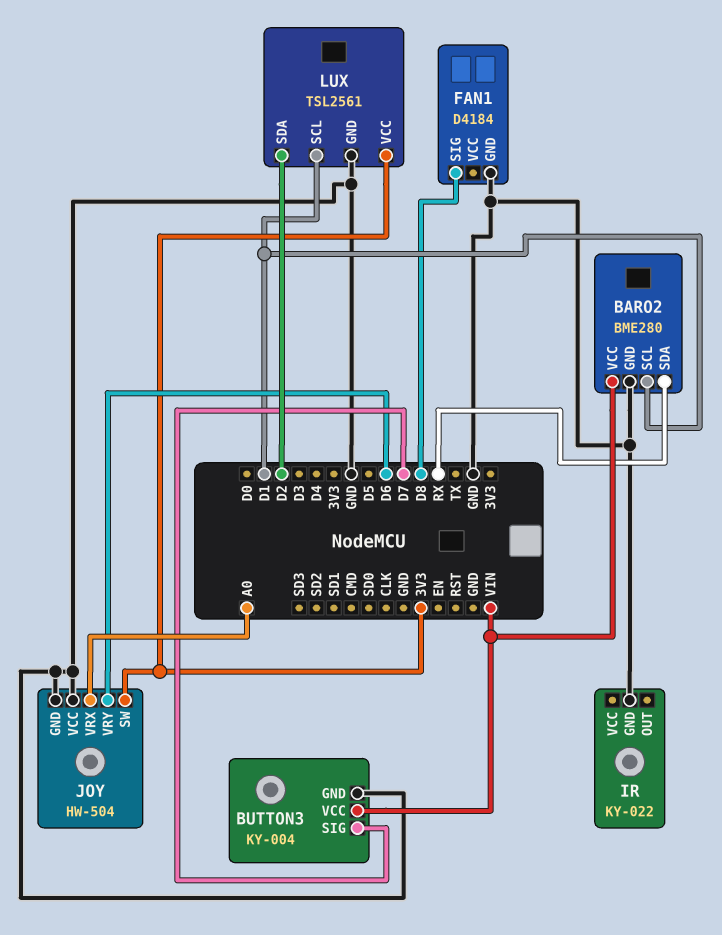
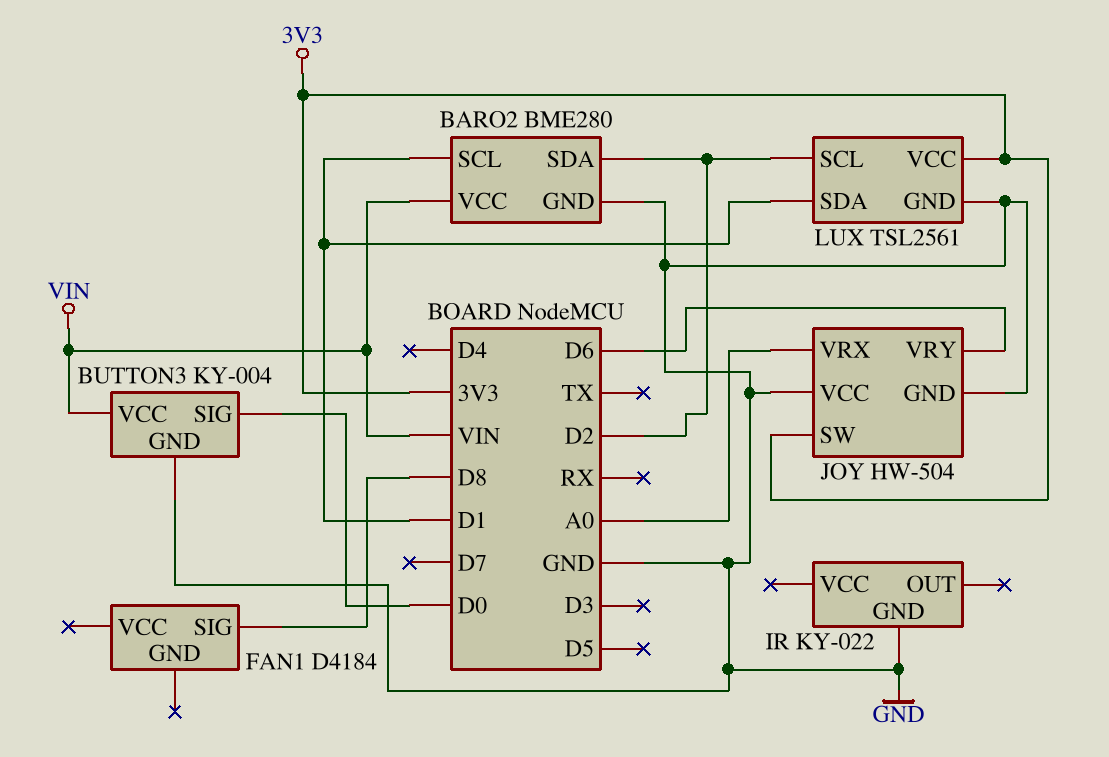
BARO2 pin SDA: RX -> D2
BUTTON3 pin SIG: D7 -> D0
FAN1 pin GND: GND -> none
LUX pin SCL: D1 -> D2
LUX pin SDA: D2 -> D1

